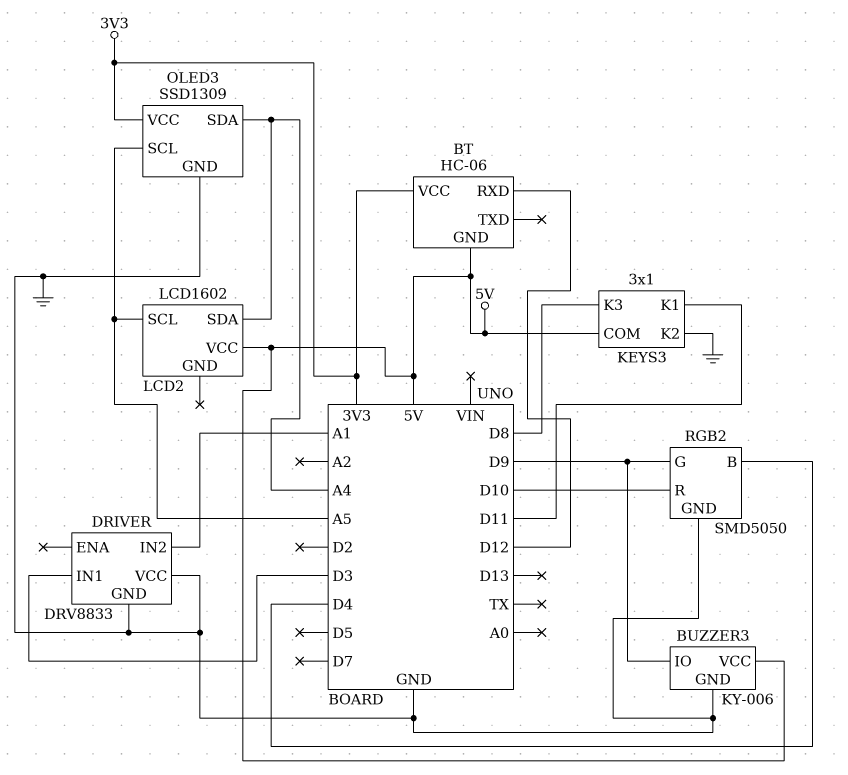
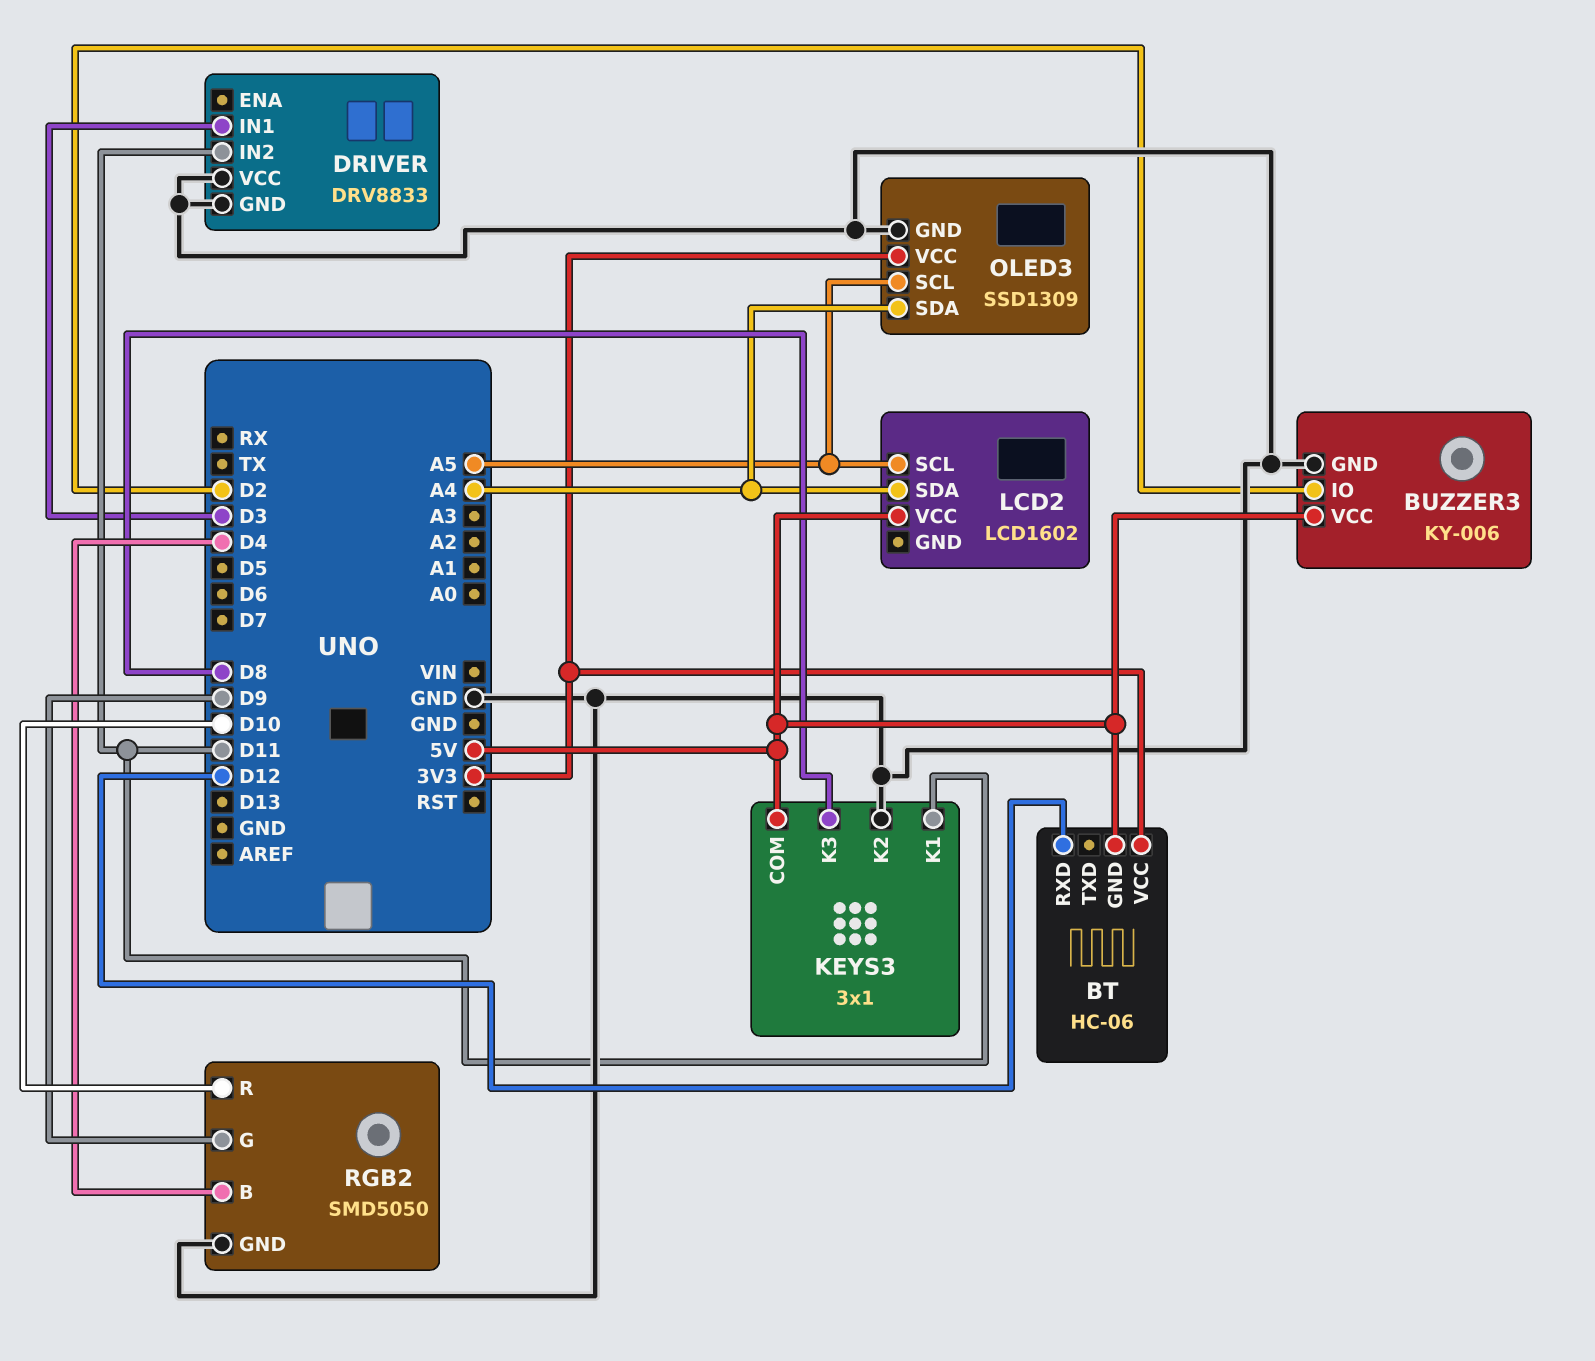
BUZZER3 pin IO: D9 -> D2
DRIVER pin IN2: A1 -> D11

